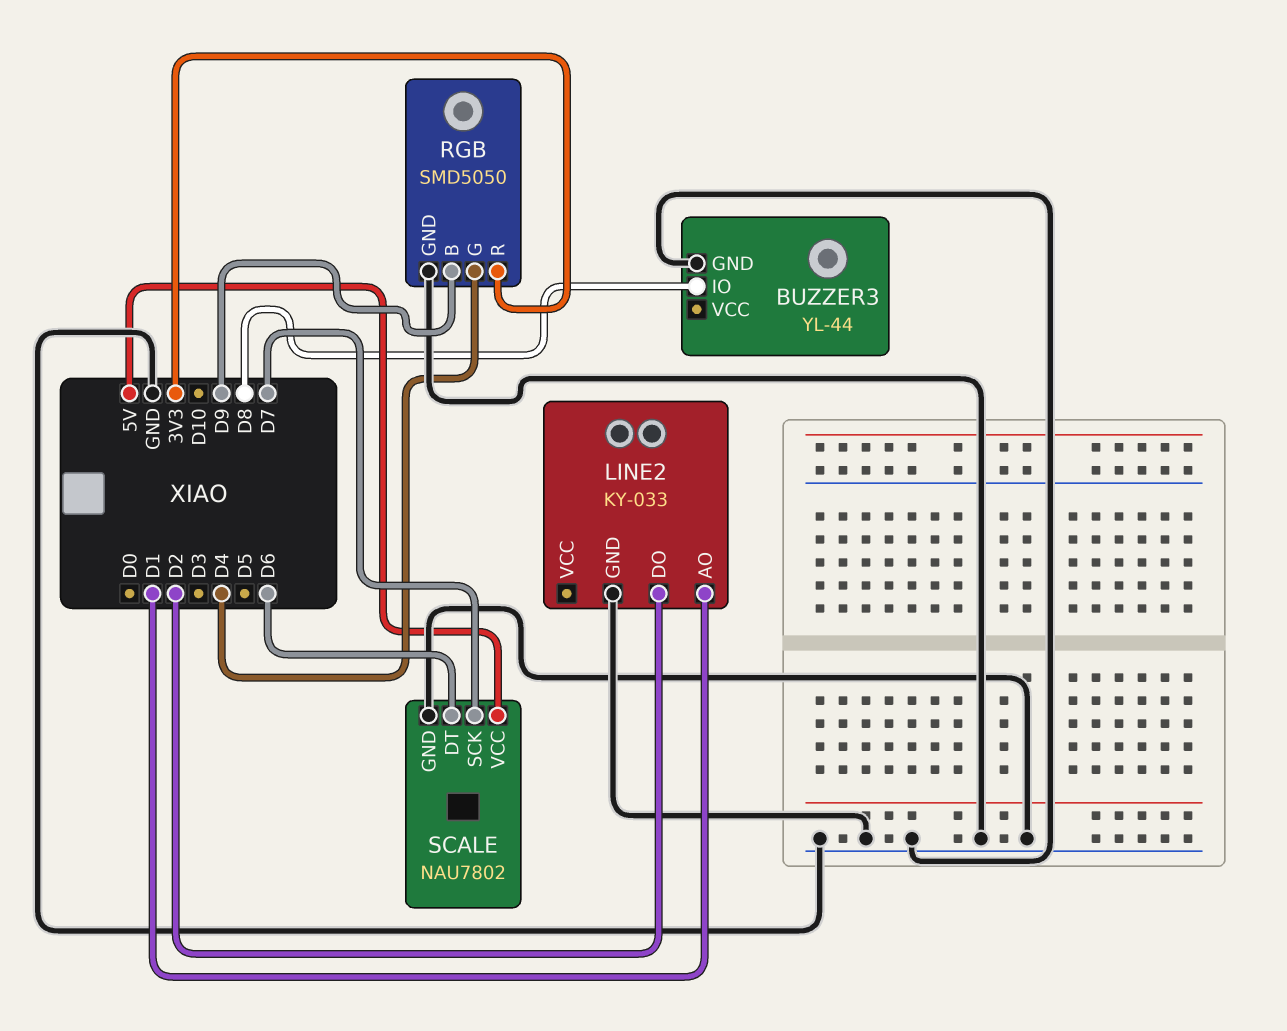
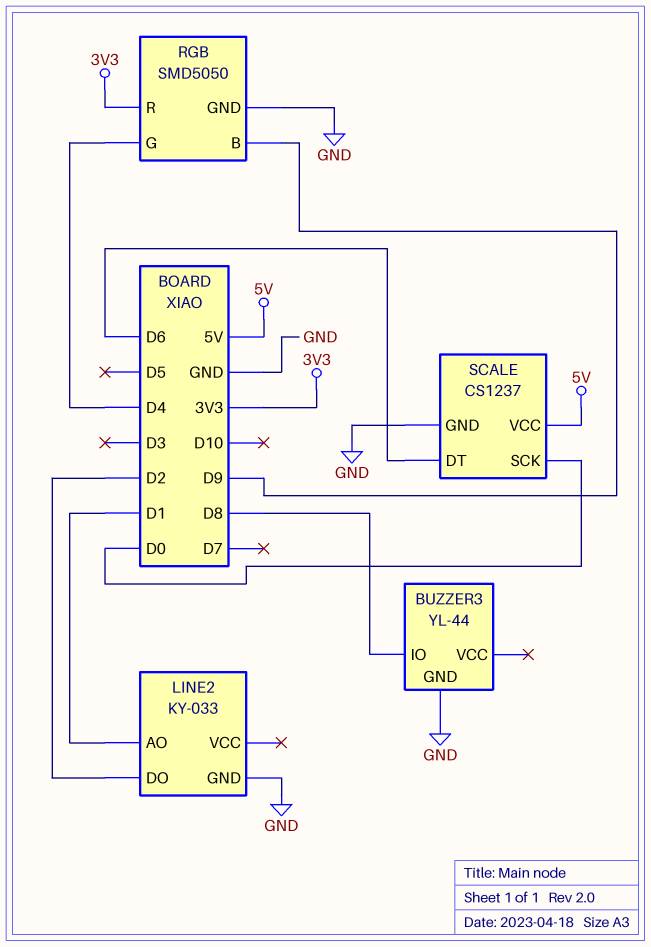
SCALE: NAU7802 -> CS1237
SCALE pin SCK: D7 -> D0

